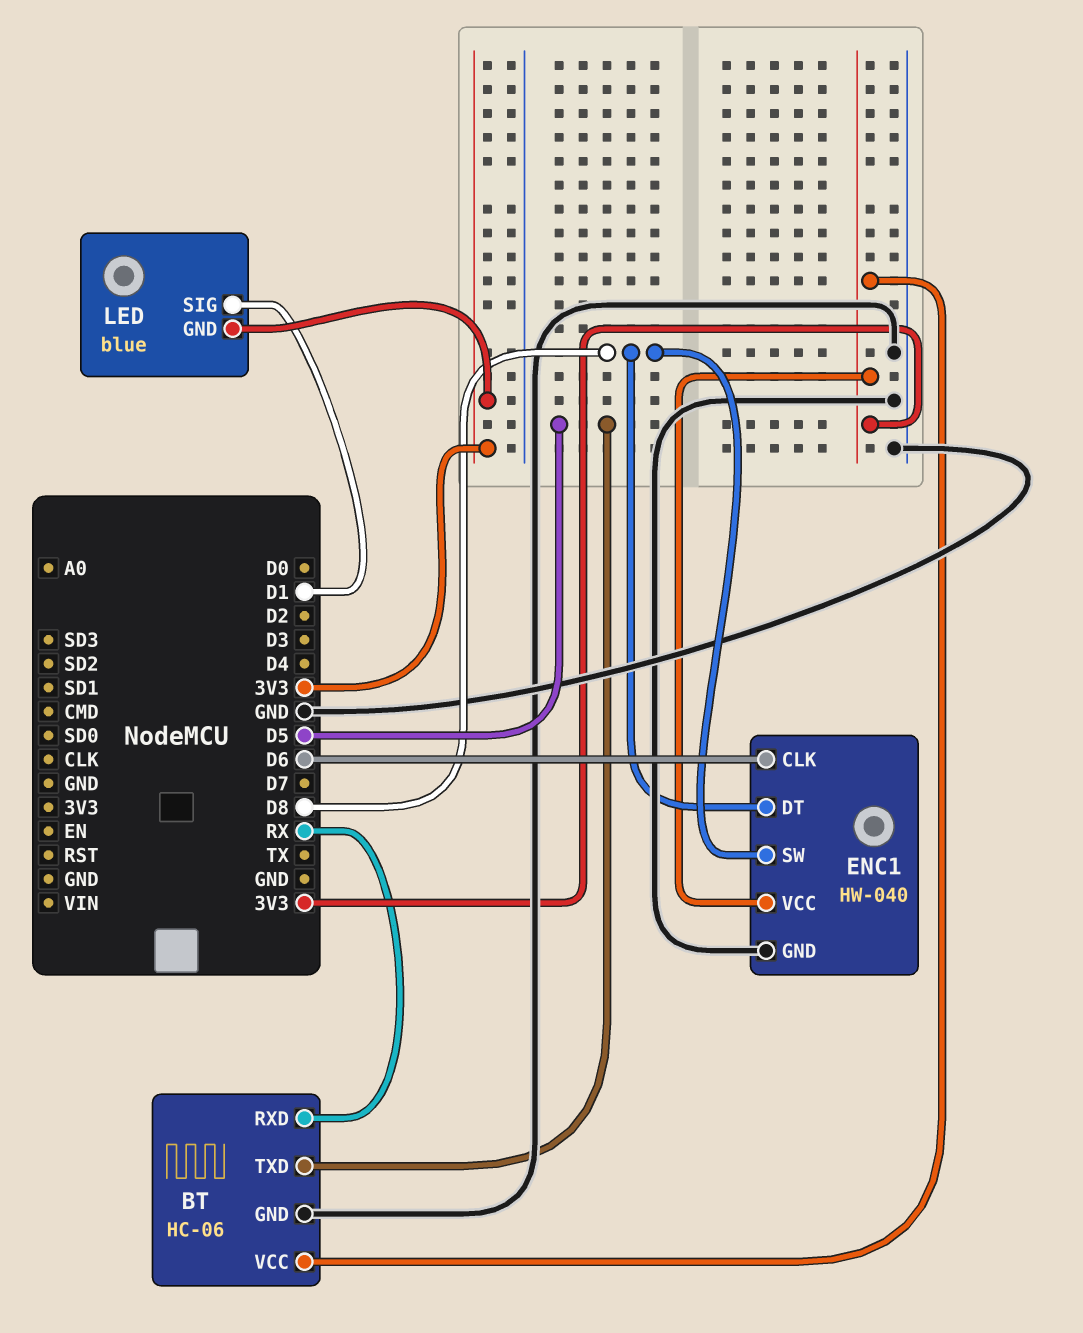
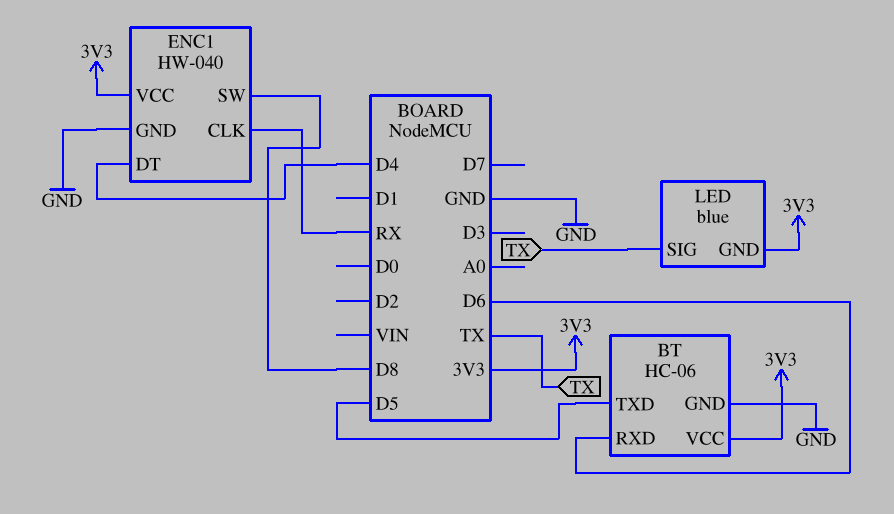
BT pin RXD: RX -> D6
ENC1 pin CLK: D6 -> RX
ENC1 pin DT: D8 -> D4
LED pin SIG: D1 -> TX

